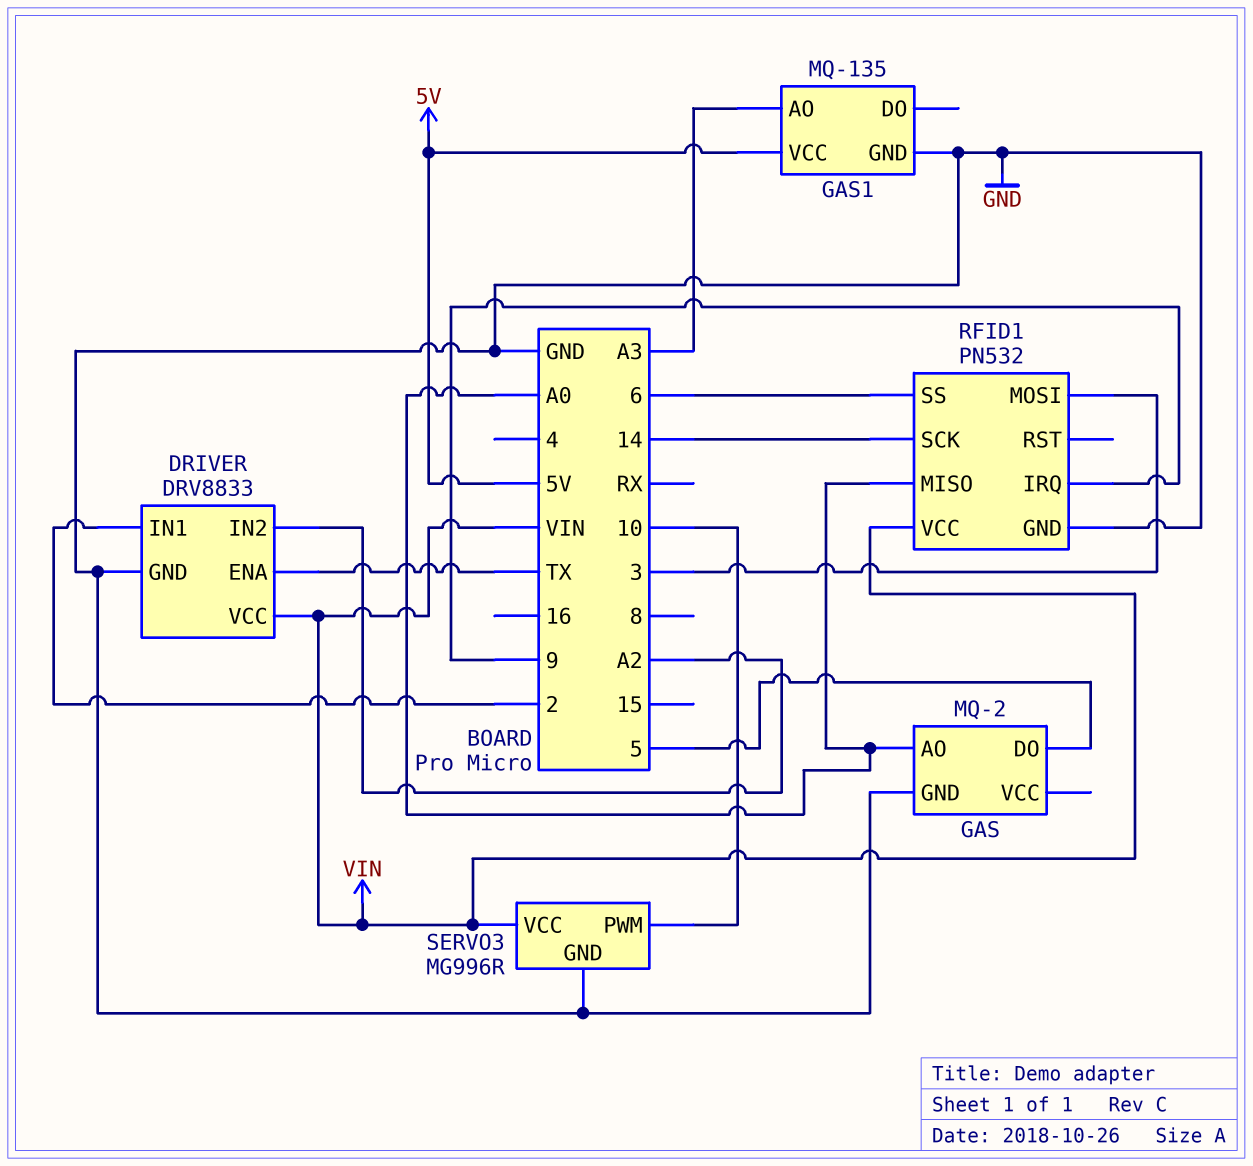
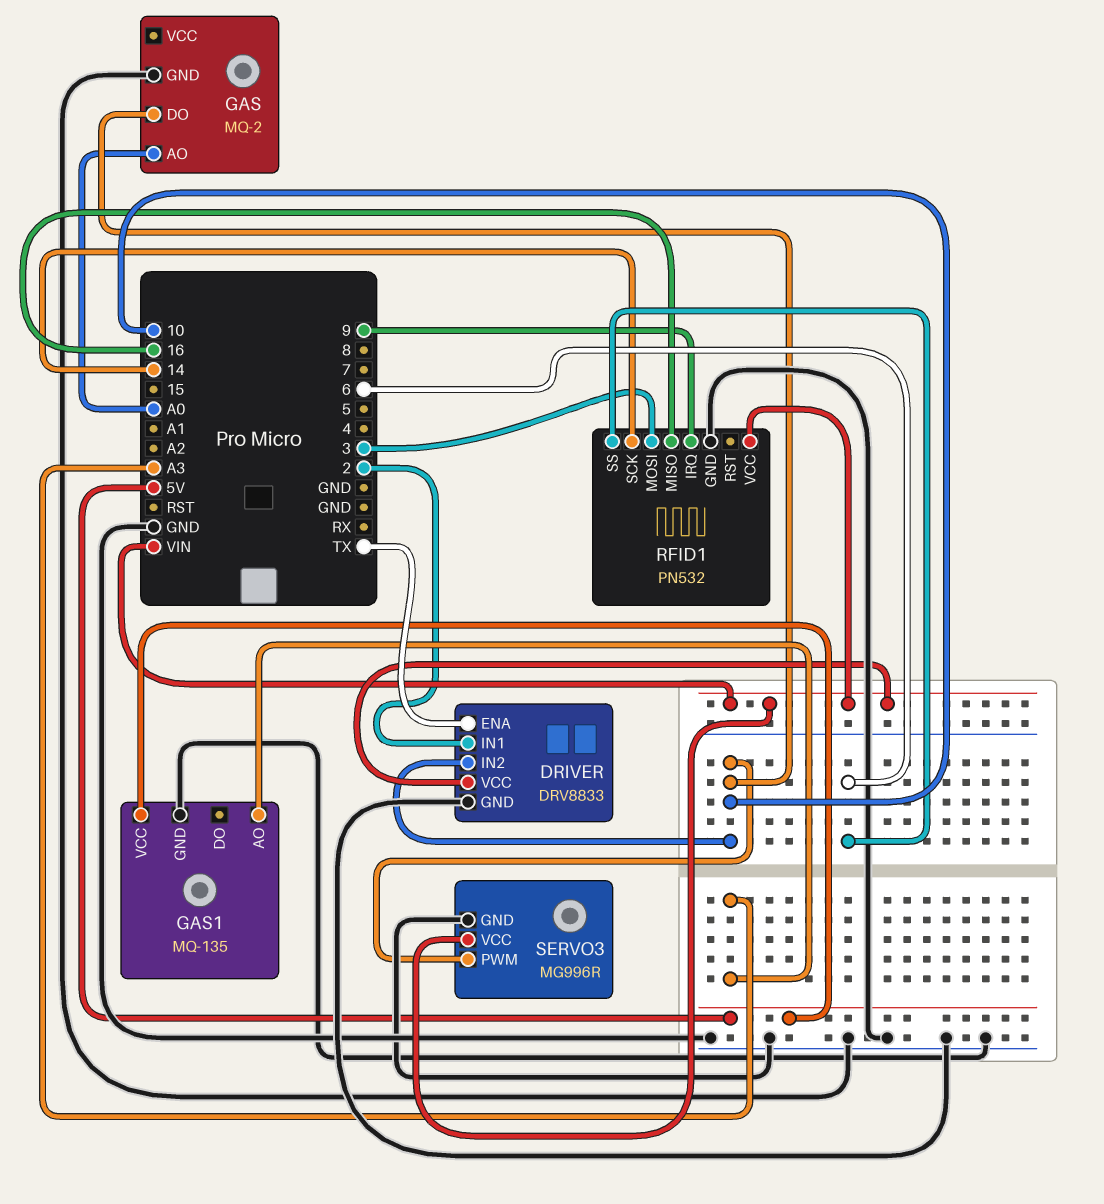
DRIVER pin IN2: A2 -> 10
GAS pin DO: 5 -> 10
RFID1 pin MISO: A0 -> 16

